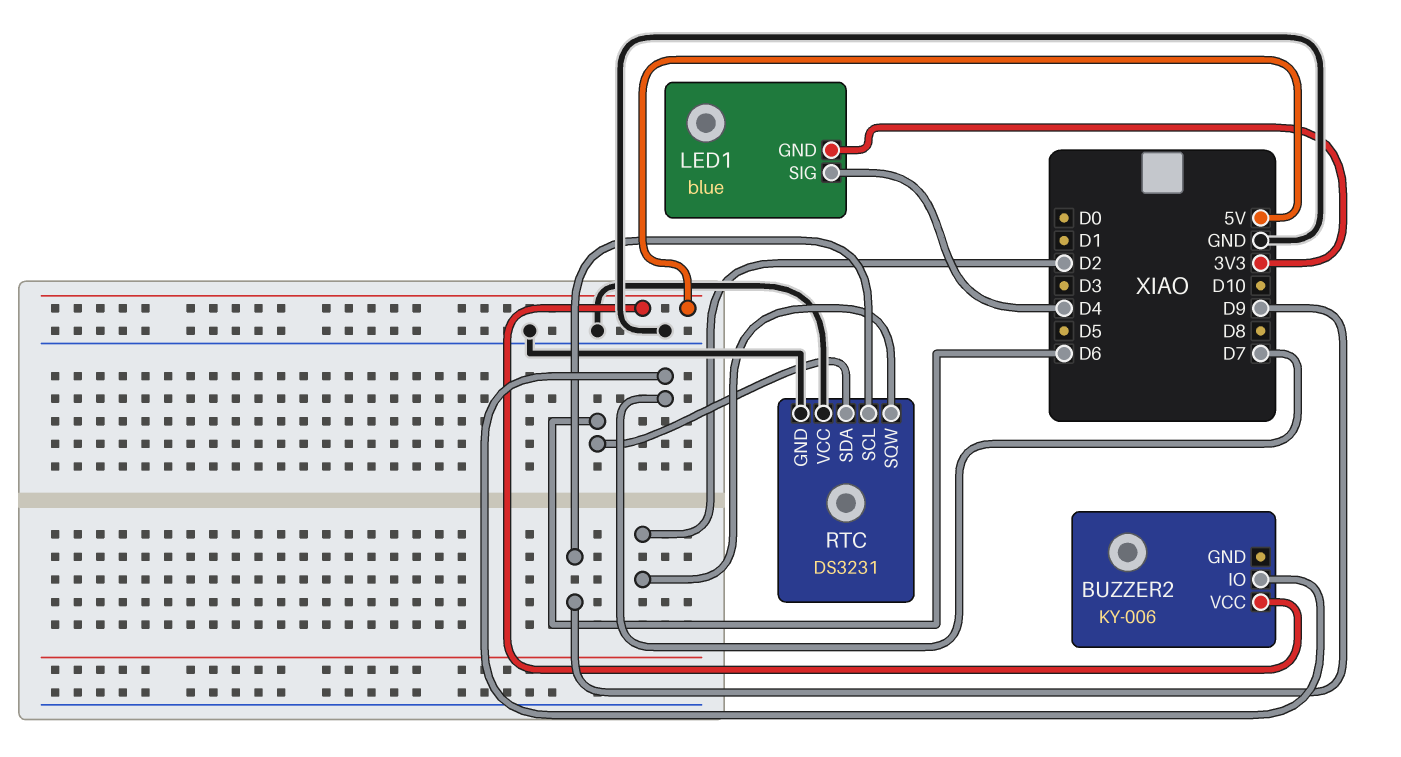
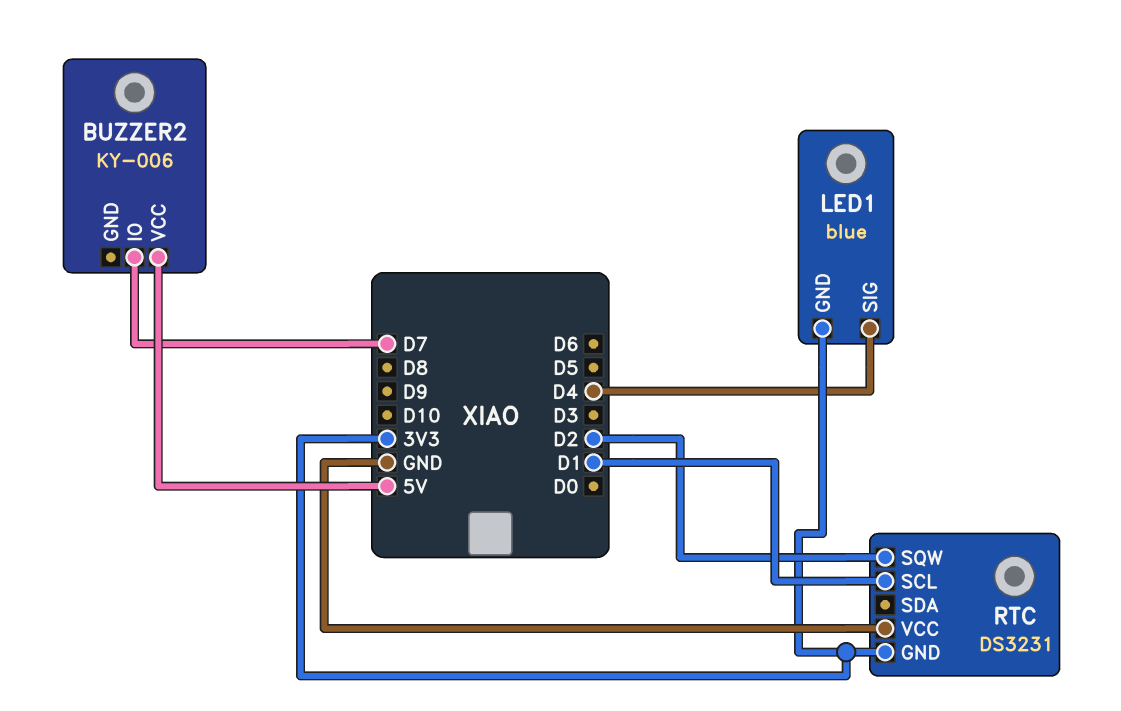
RTC pin GND: GND -> 3V3
RTC pin SCL: D9 -> D1
RTC pin SDA: D6 -> none

